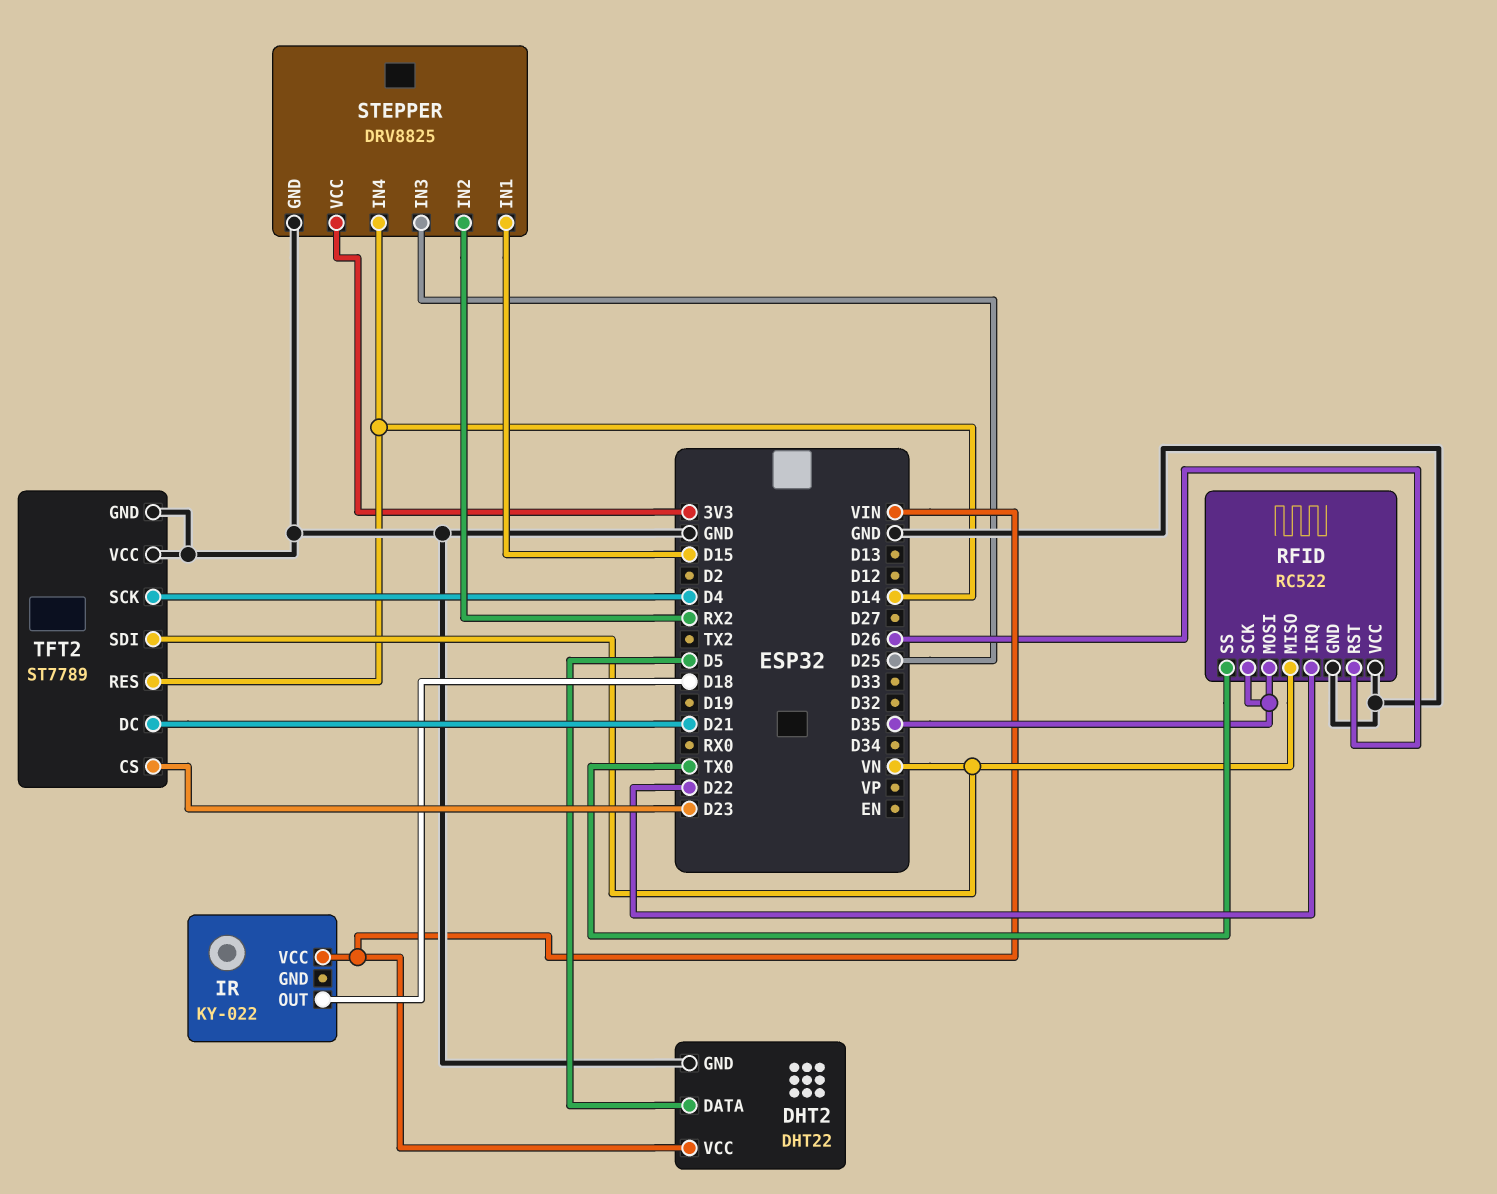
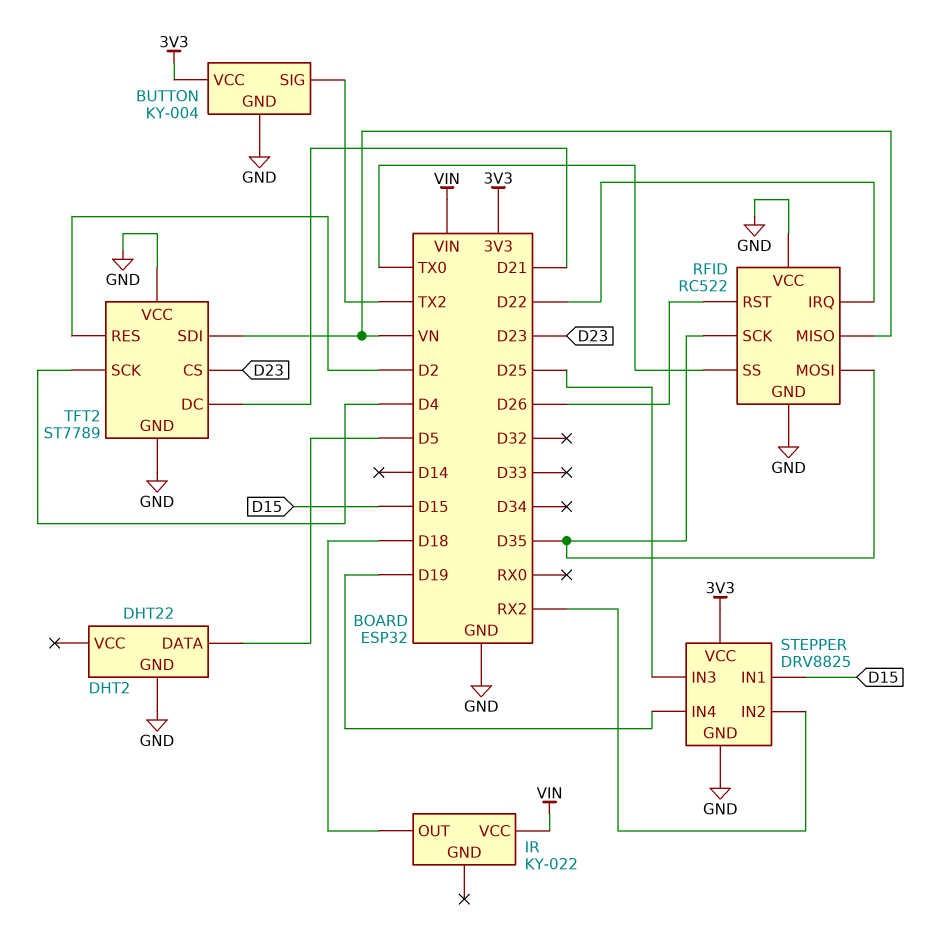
BUTTON: none -> KY-004
BUTTON pin GND: none -> GND
BUTTON pin SIG: none -> TX2
BUTTON pin VCC: none -> 3V3
DHT2 pin VCC: VIN -> none
STEPPER pin IN4: D14 -> D19
TFT2 pin RES: D14 -> D2

